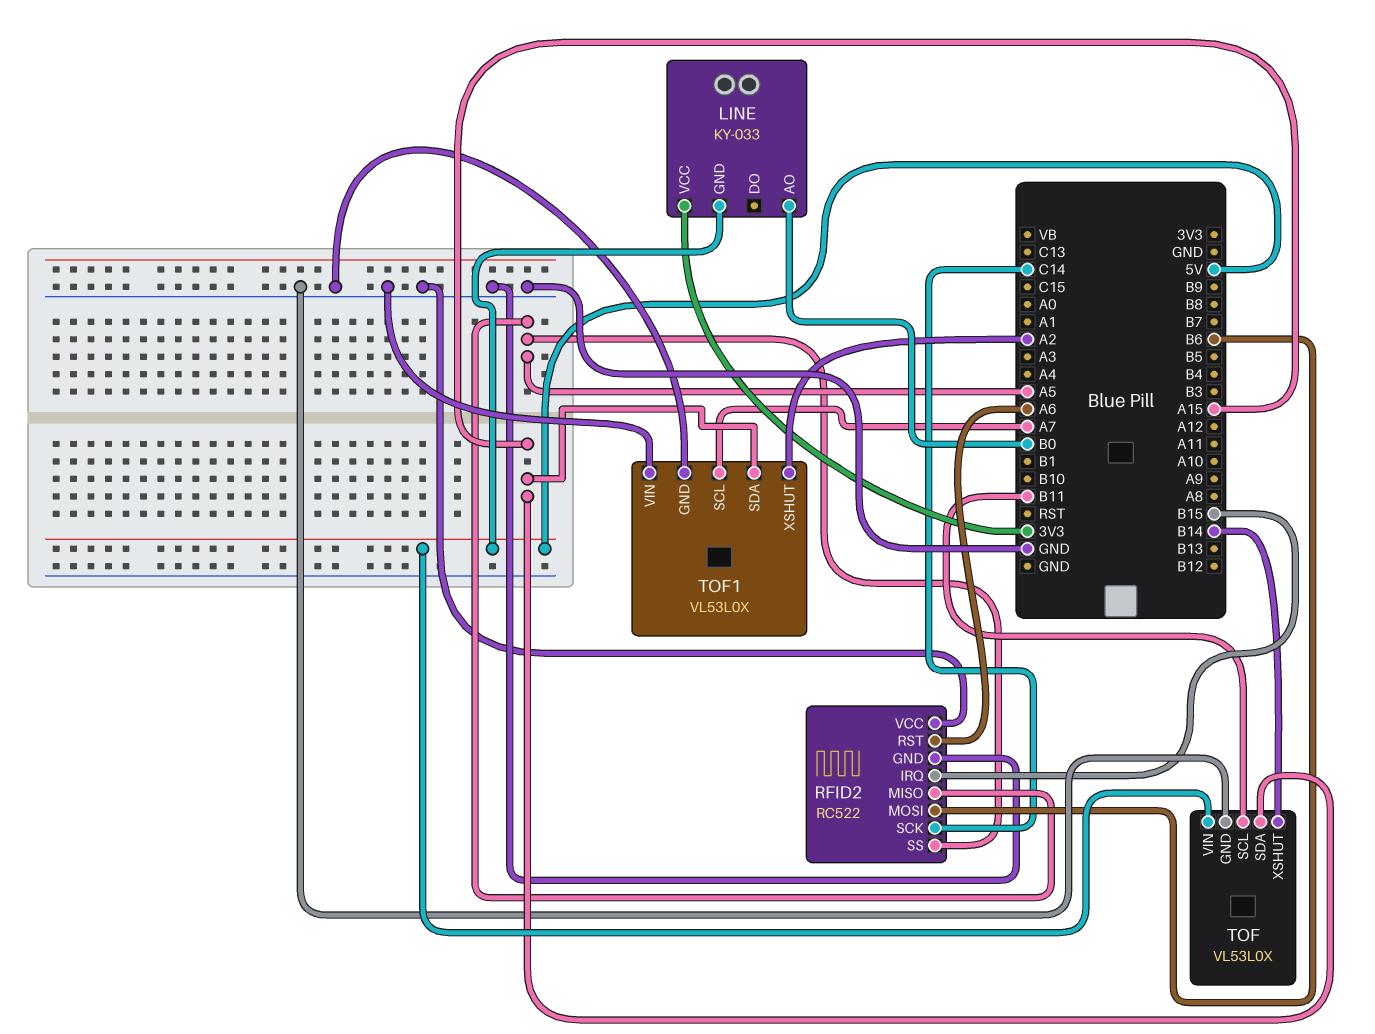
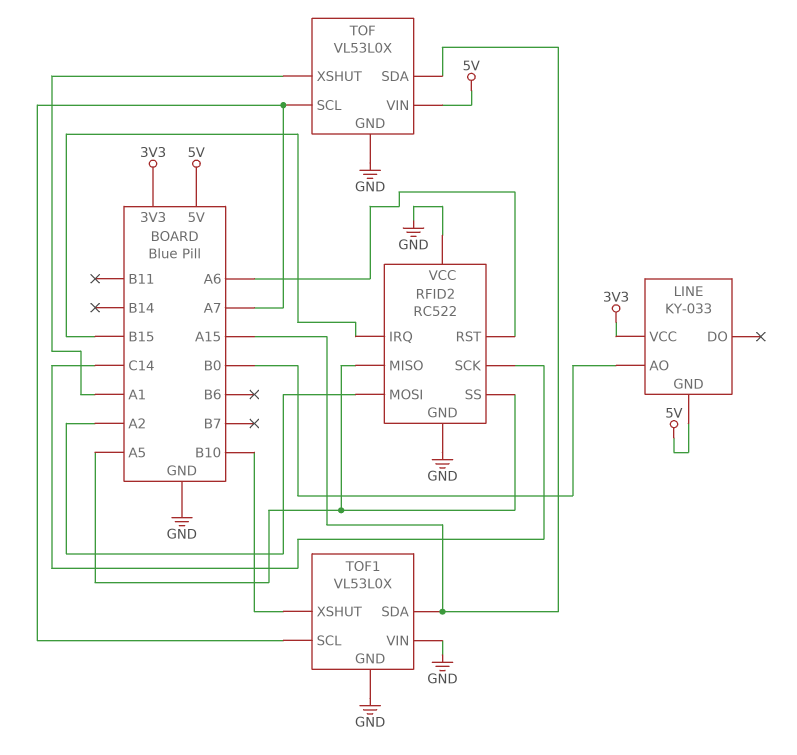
RFID2 pin MOSI: B6 -> A2
TOF pin SCL: B11 -> A7
TOF pin XSHUT: B14 -> A1
TOF1 pin XSHUT: A2 -> B10

